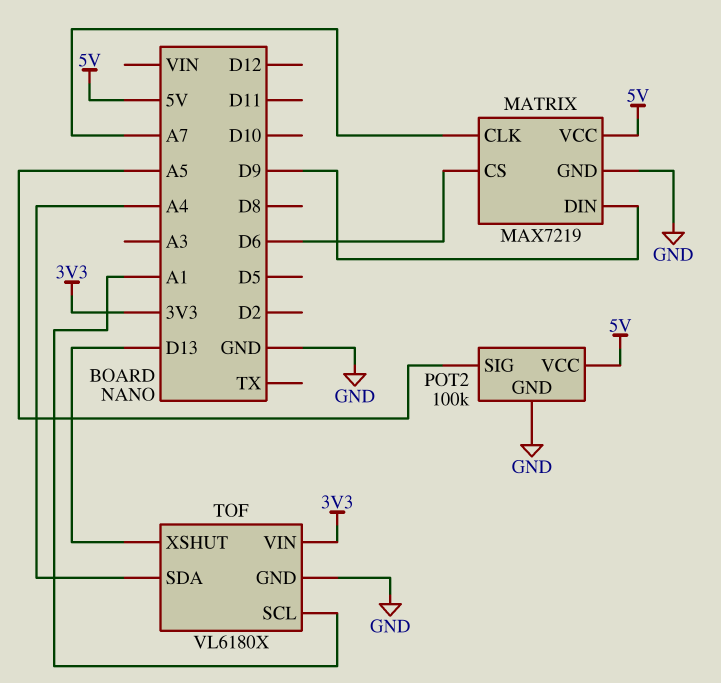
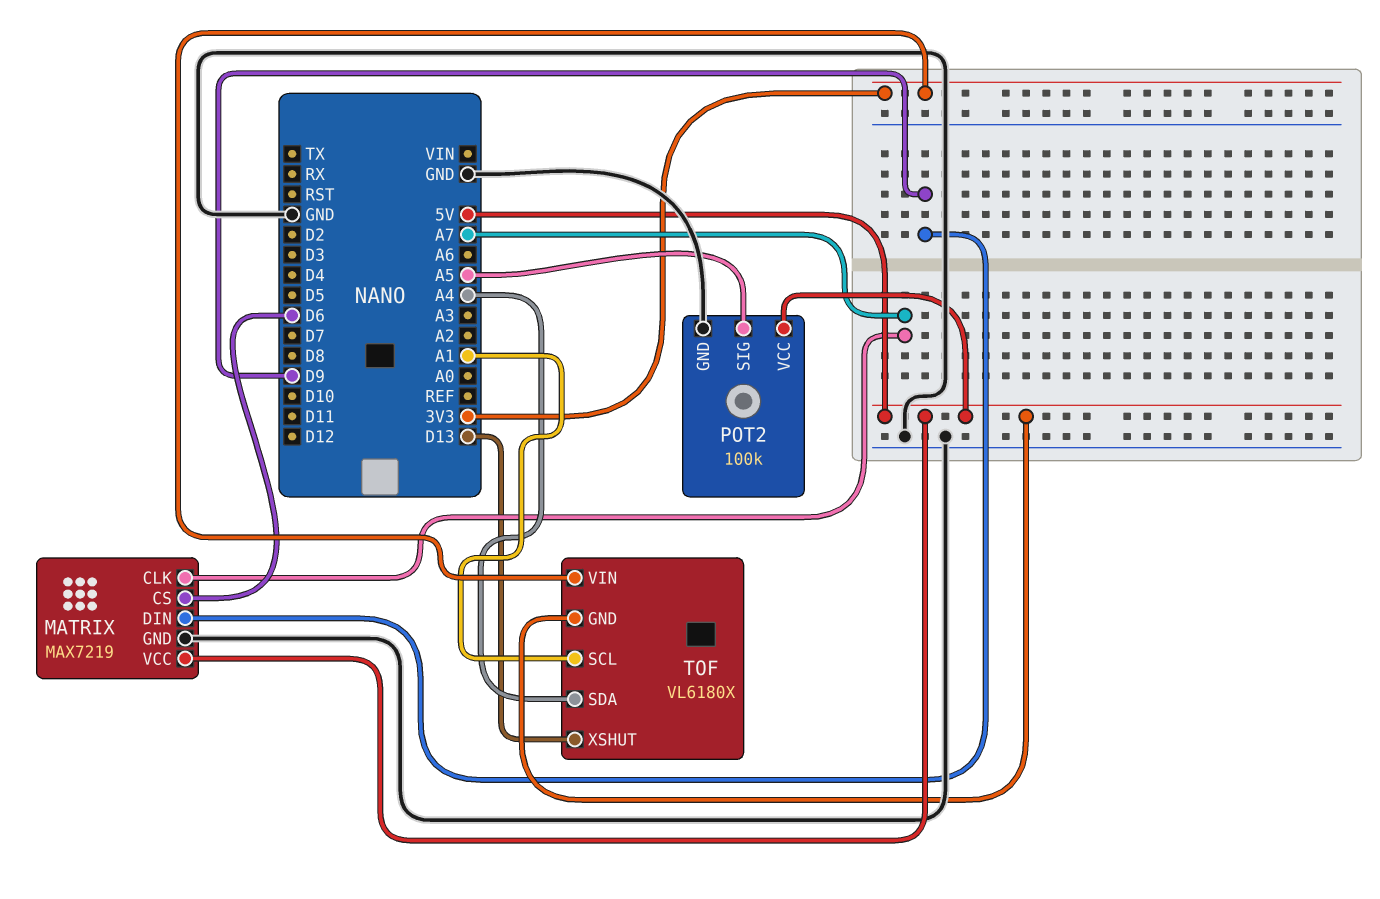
TOF pin GND: GND -> 5V

